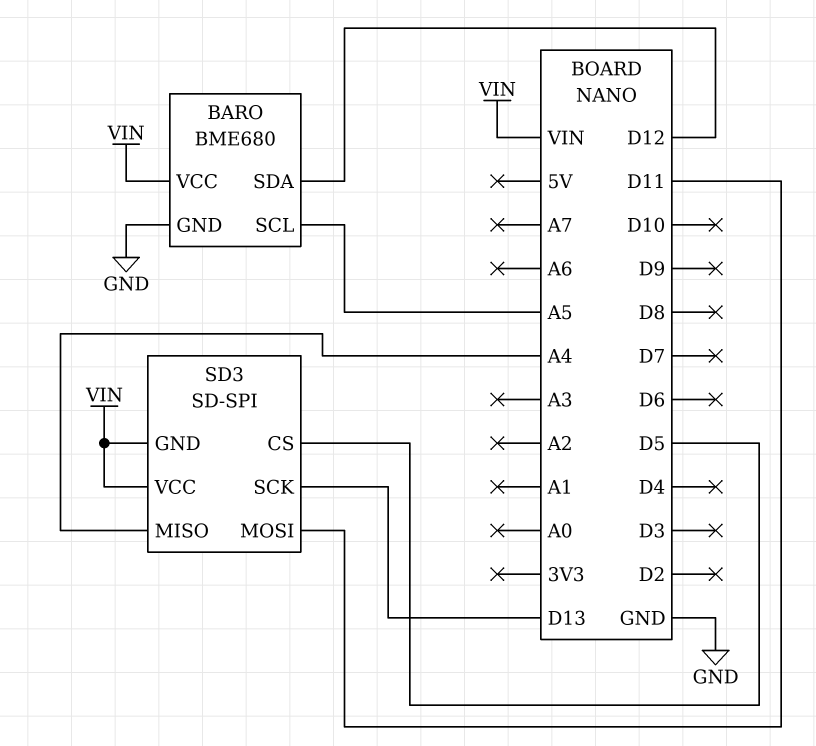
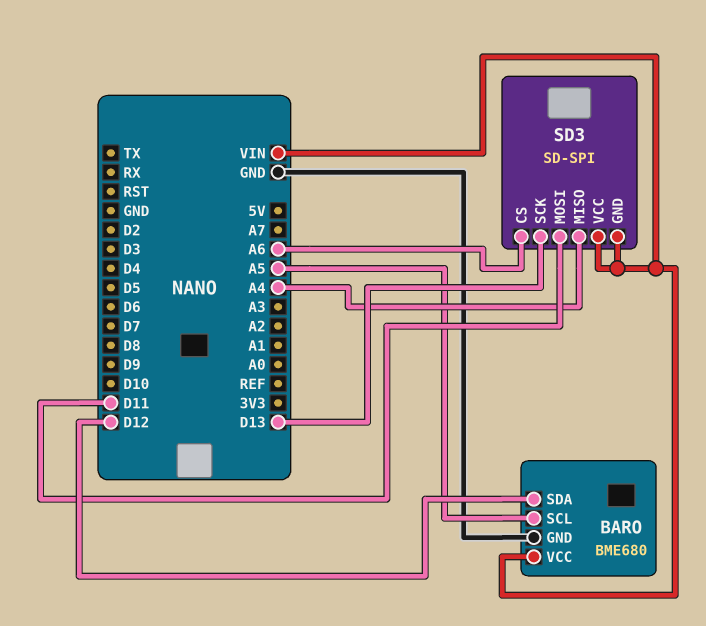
SD3 pin CS: D5 -> A6

